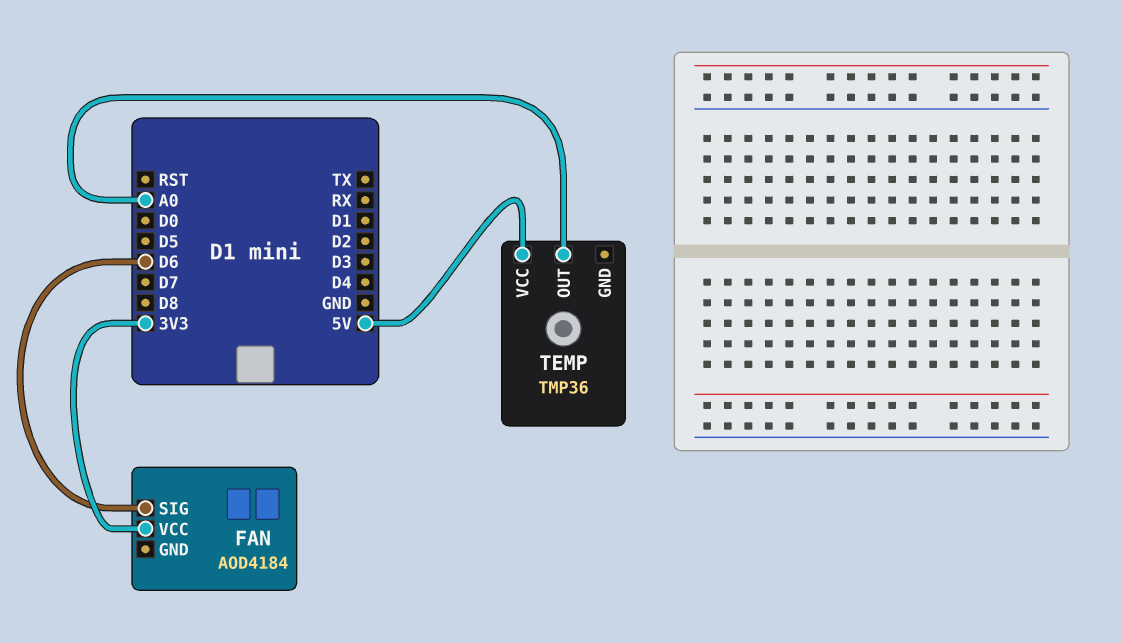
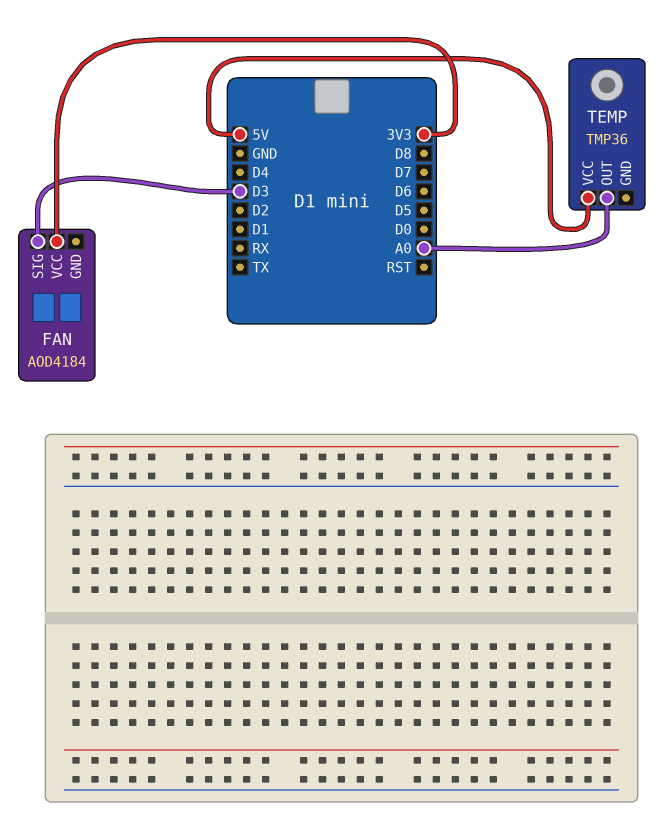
FAN pin SIG: D6 -> D3

